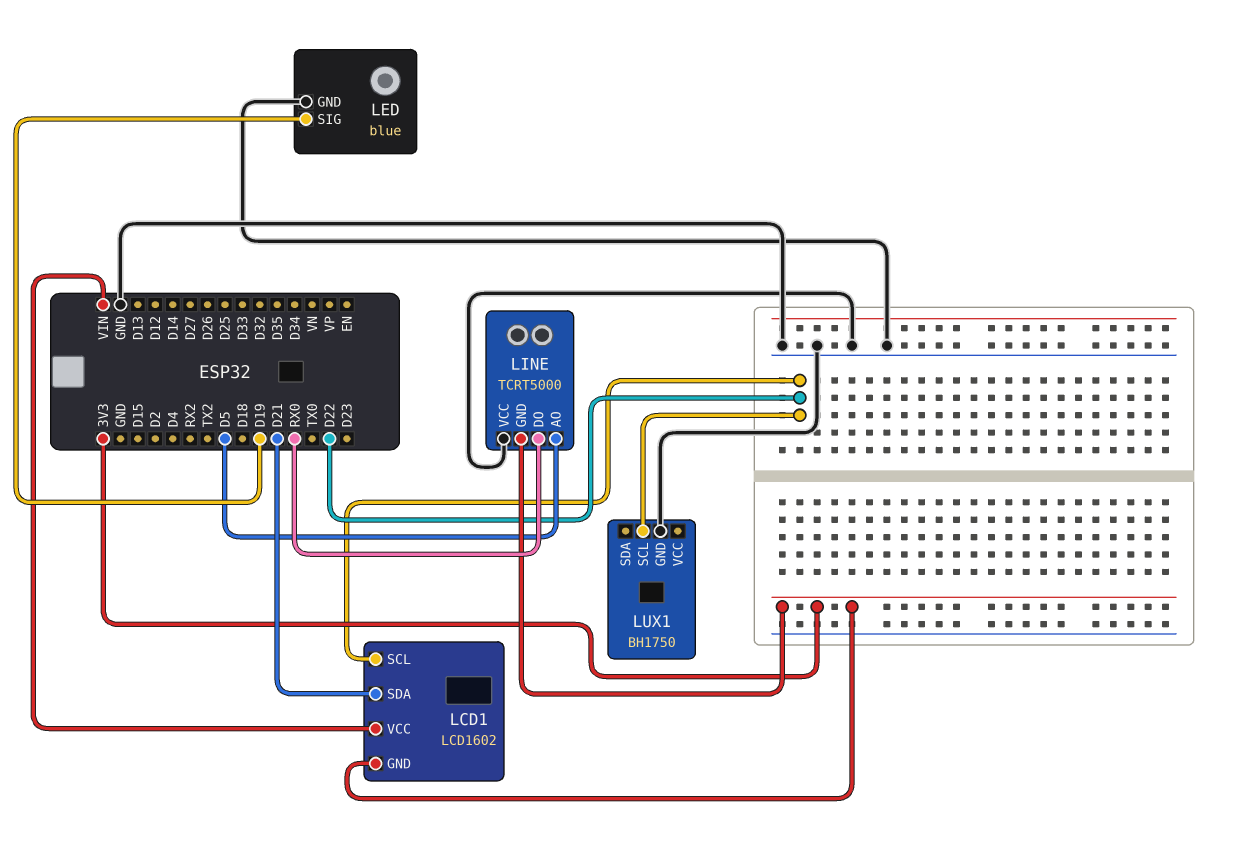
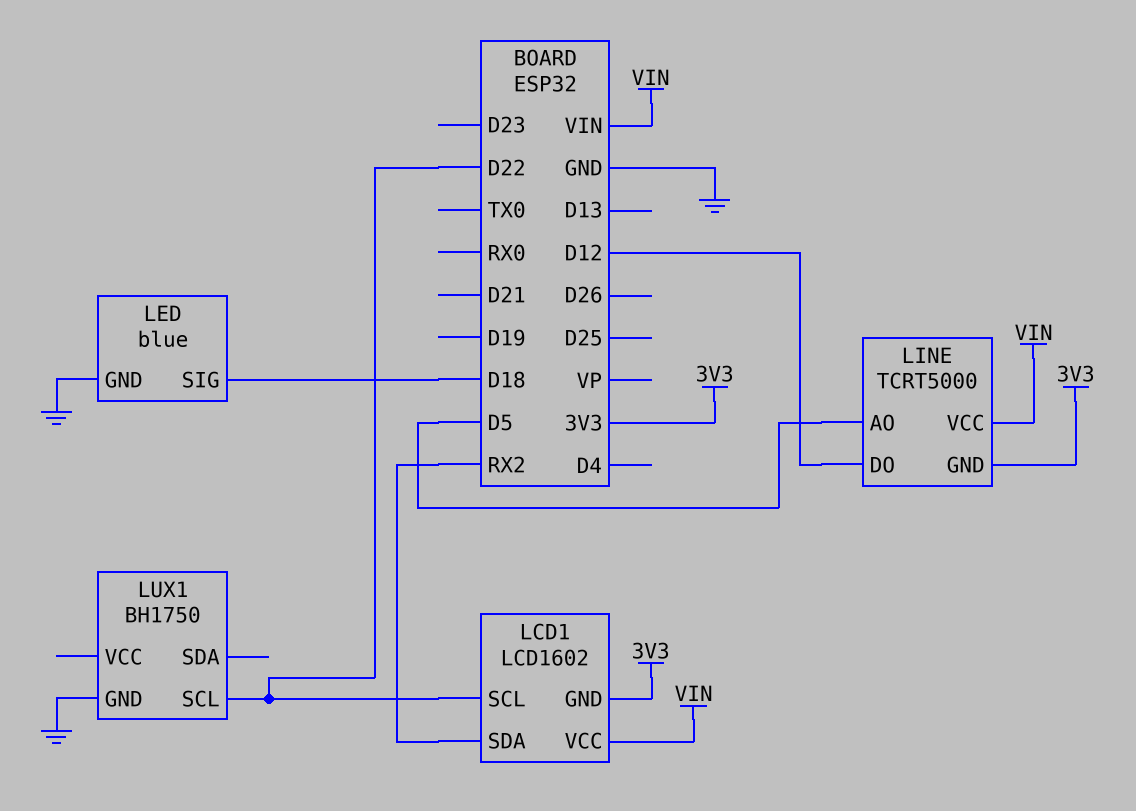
LCD1 pin SDA: D21 -> RX2
LED pin SIG: D19 -> D18
LINE pin DO: RX0 -> D12
LINE pin VCC: GND -> VIN

